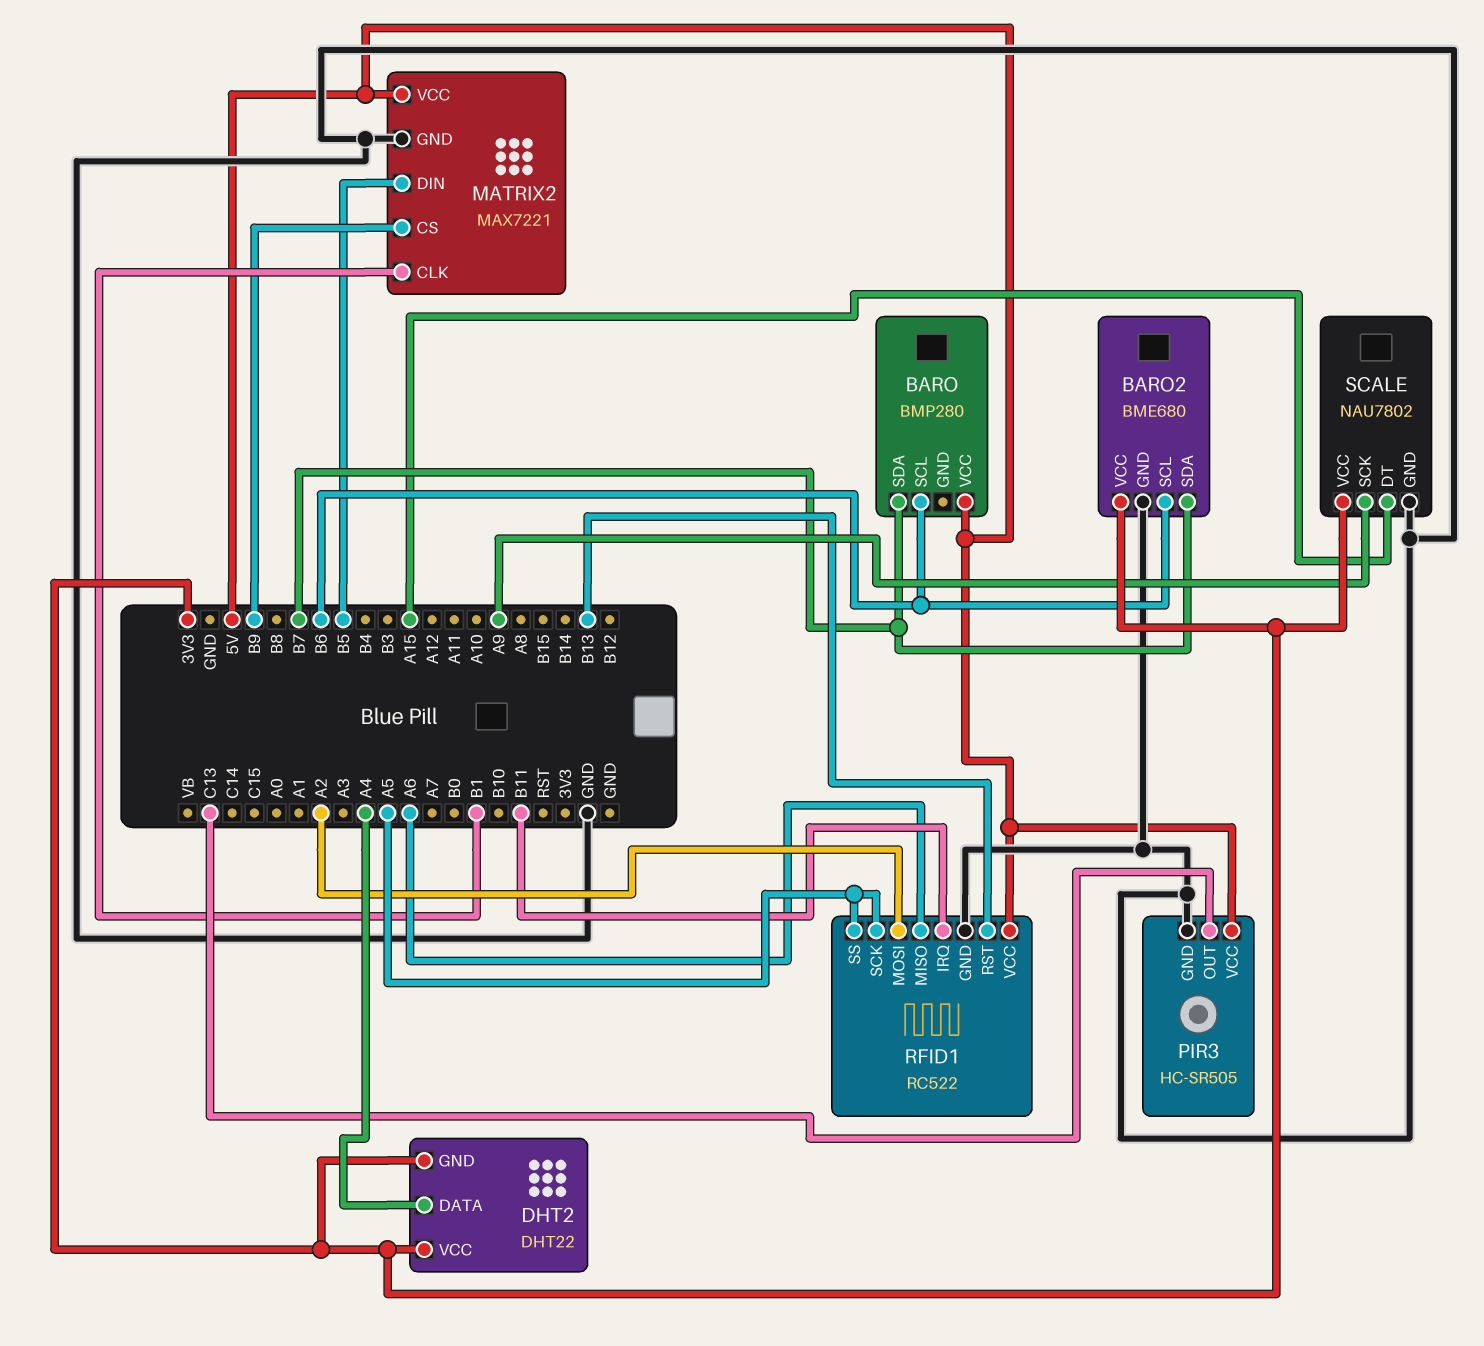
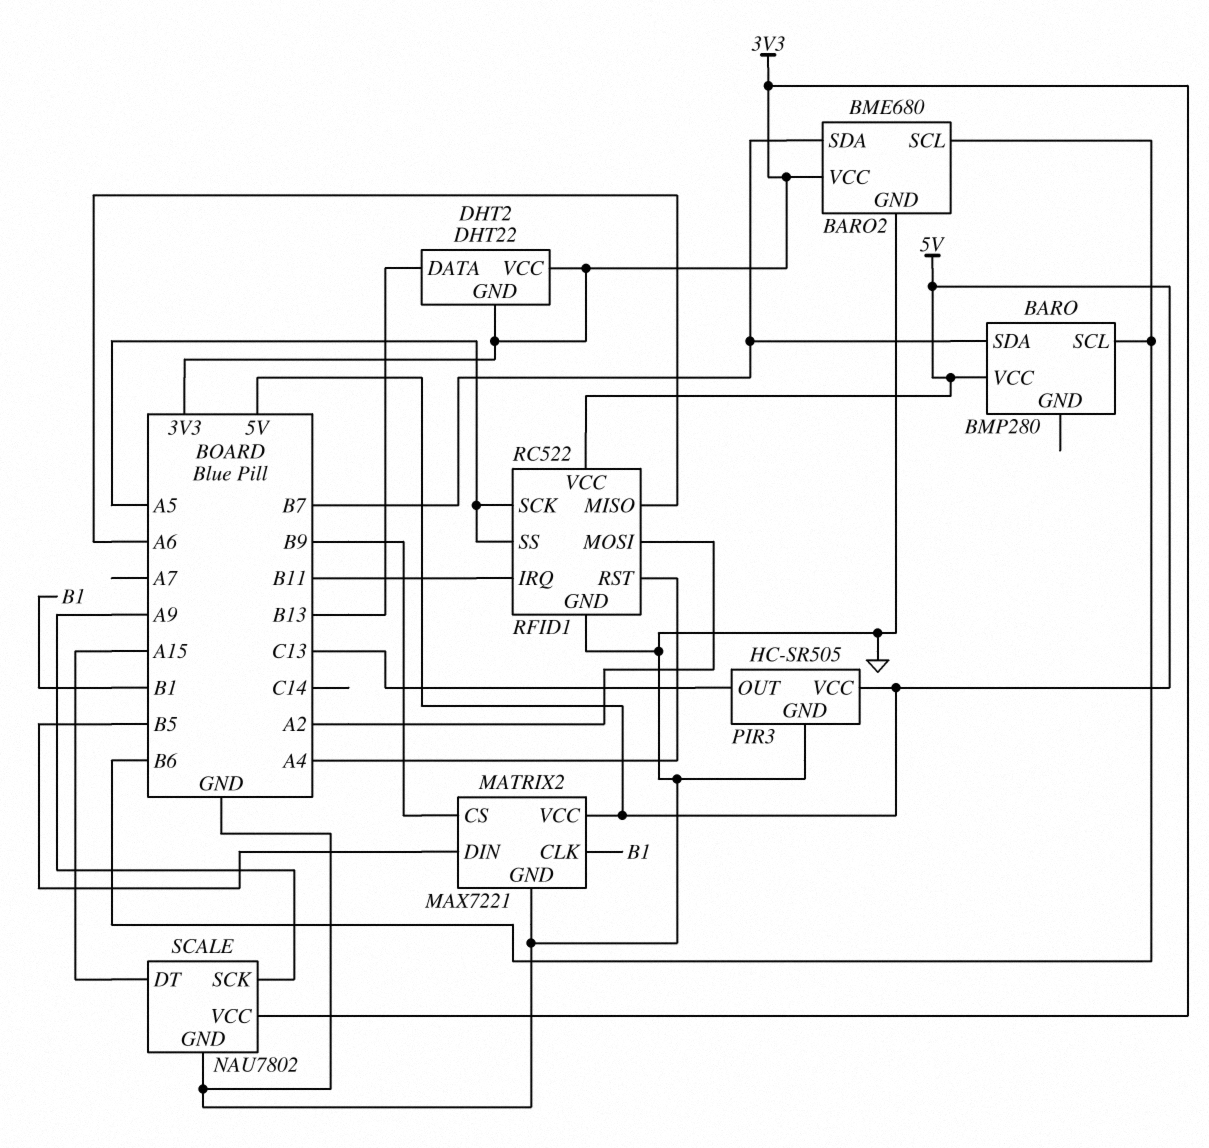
DHT2 pin DATA: A4 -> B13
RFID1 pin RST: B13 -> A4

